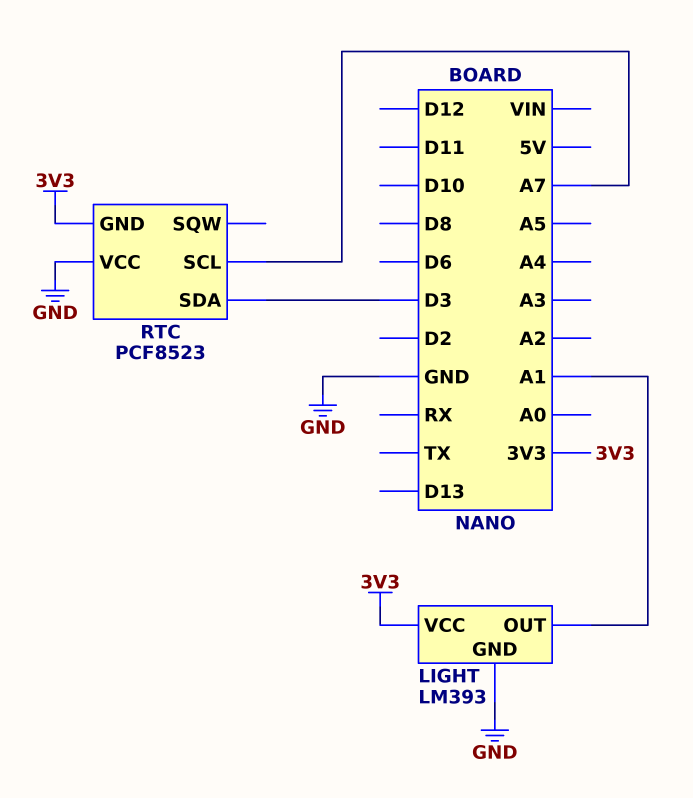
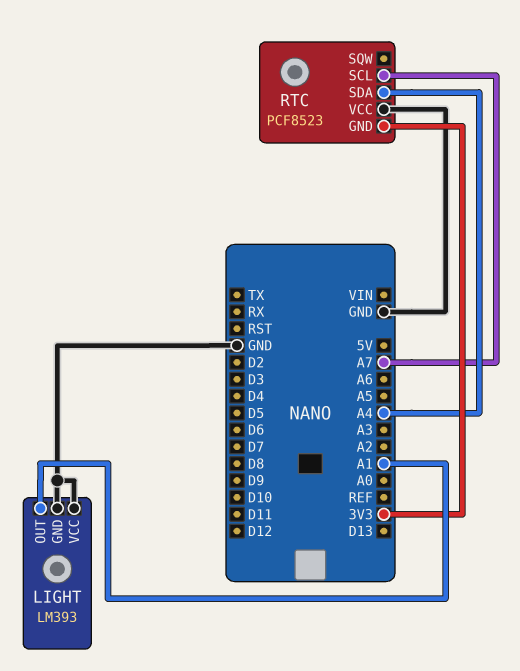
LIGHT pin VCC: 3V3 -> GND
RTC pin SDA: D3 -> A4

